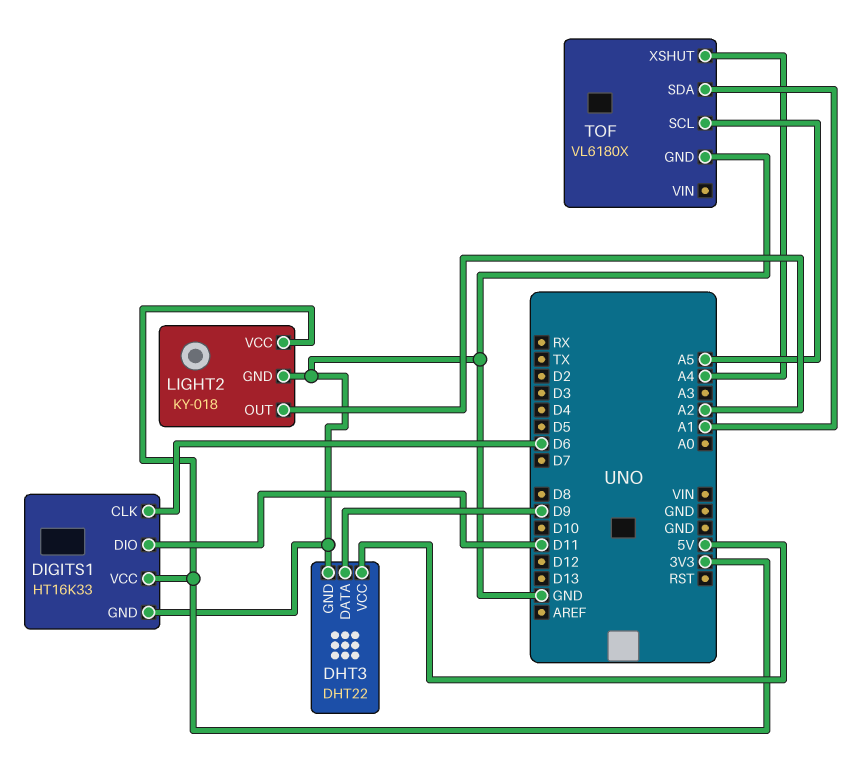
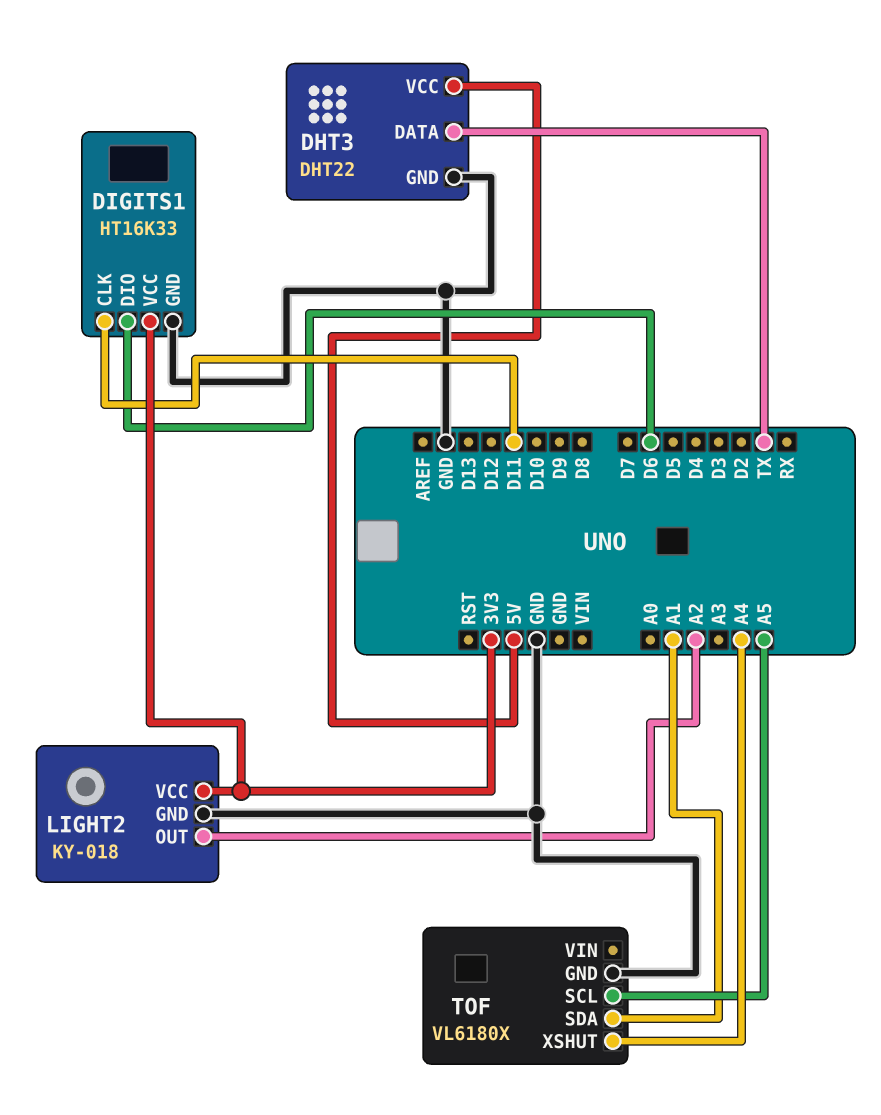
DHT3 pin DATA: D9 -> TX
DIGITS1 pin CLK: D6 -> D11
DIGITS1 pin DIO: D11 -> D6

